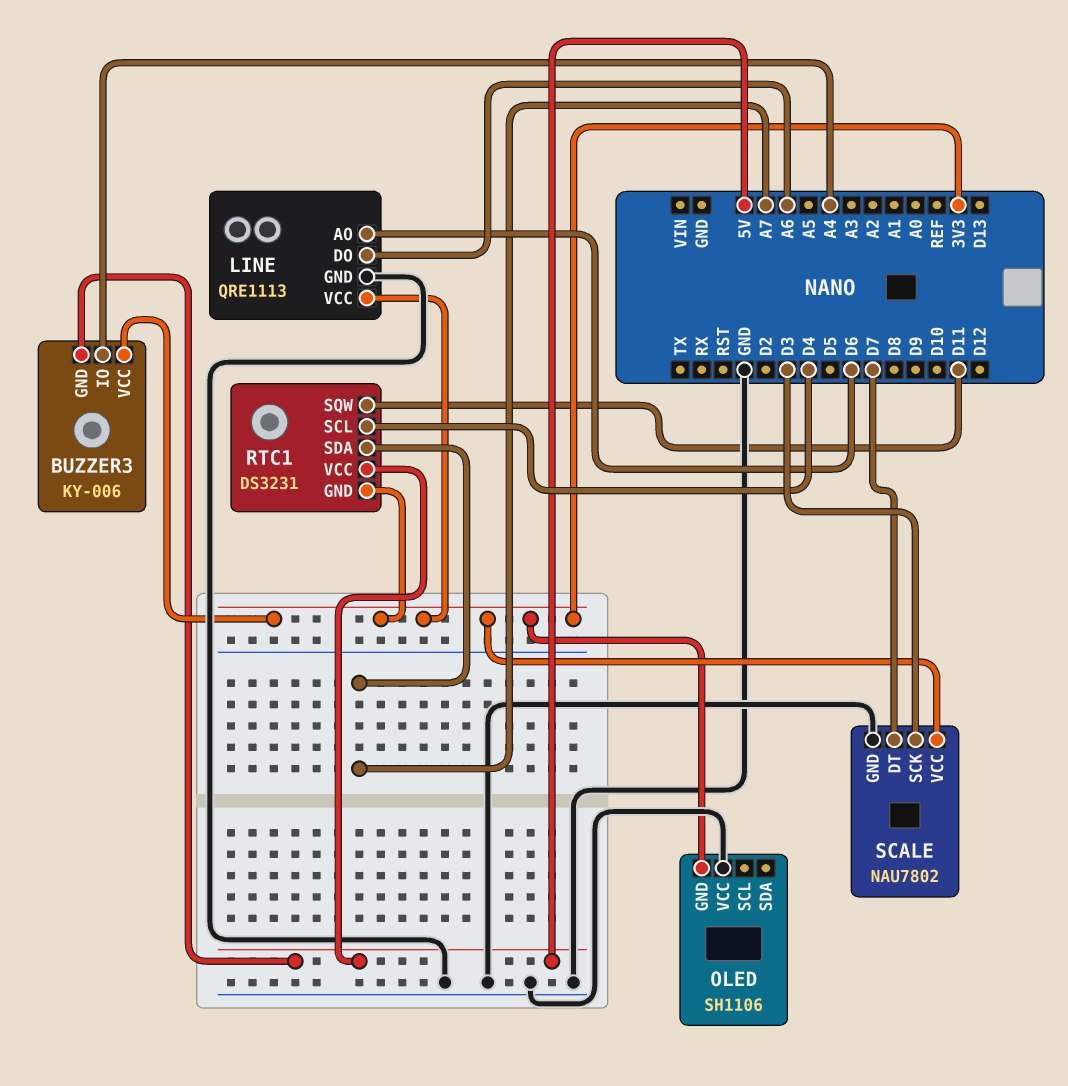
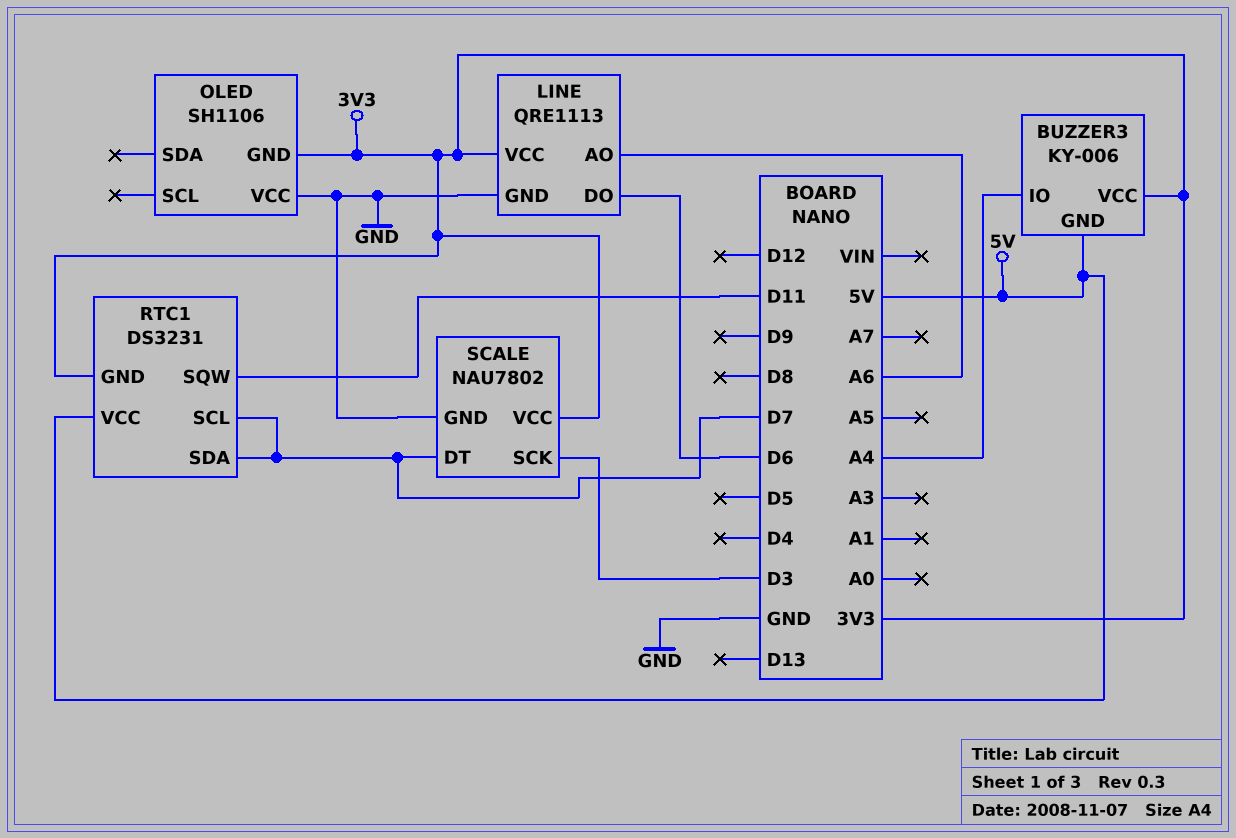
LINE pin AO: D6 -> A6
LINE pin DO: A6 -> D6
RTC1 pin SCL: D4 -> D7
RTC1 pin SDA: A7 -> D7

